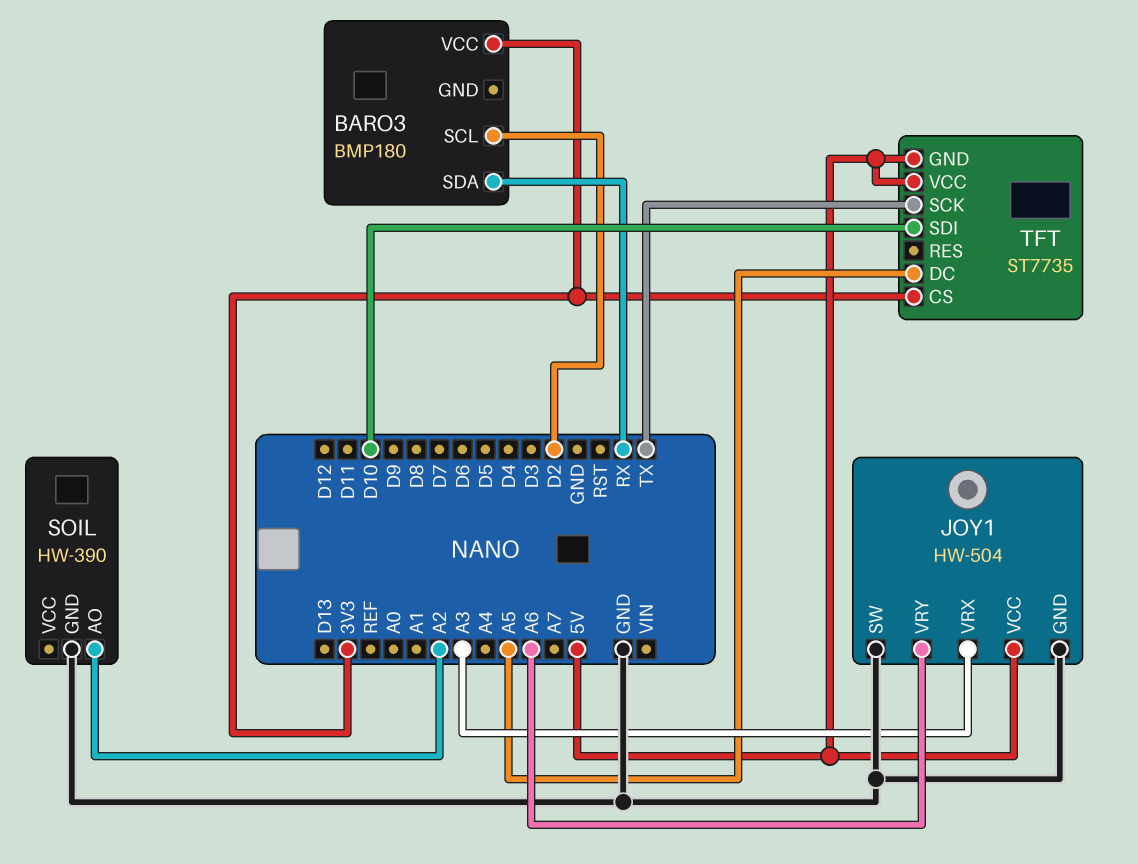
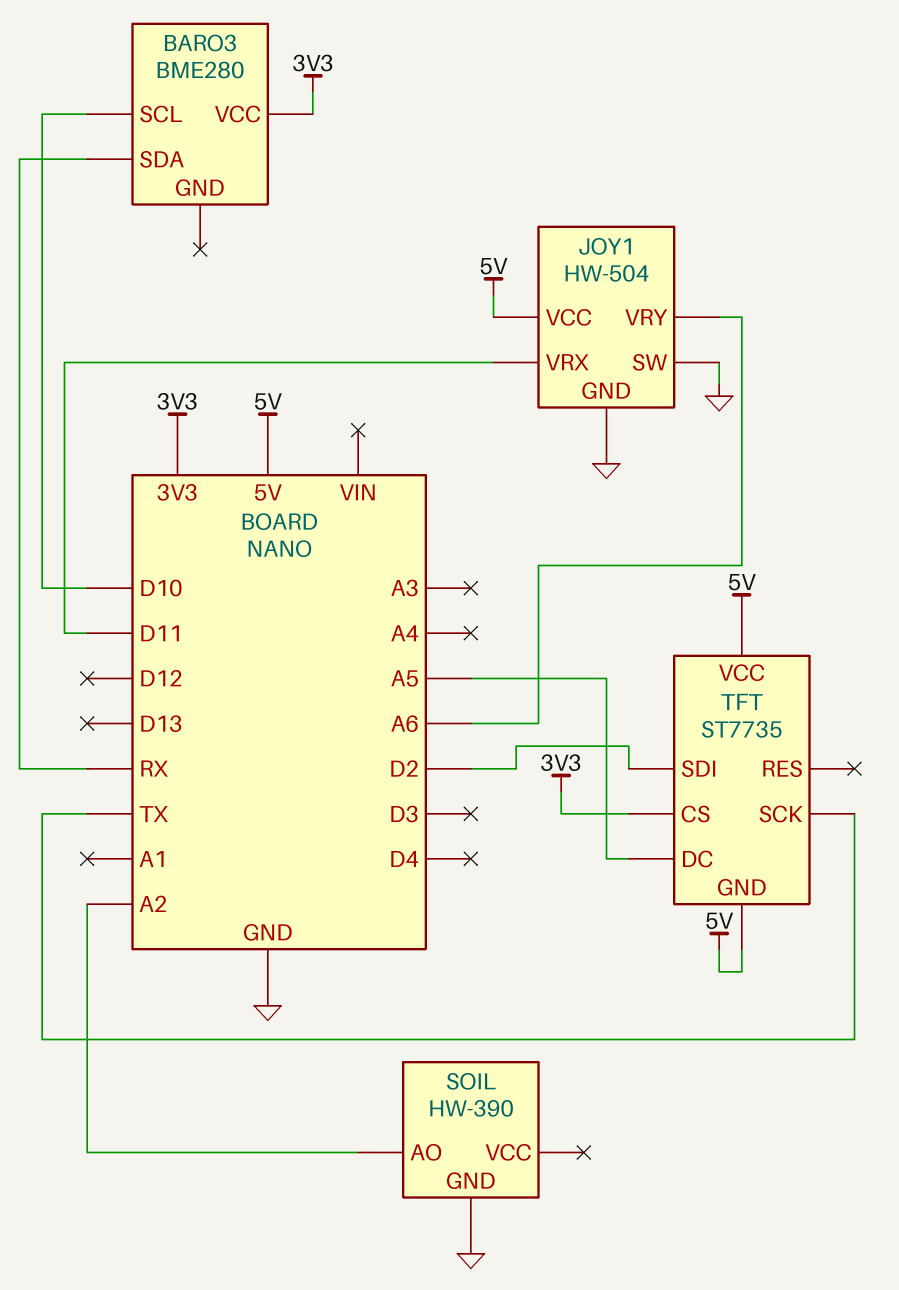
BARO3: BMP180 -> BME280
BARO3 pin SCL: D2 -> D10
JOY1 pin VRX: A3 -> D11
TFT pin SDI: D10 -> D2

